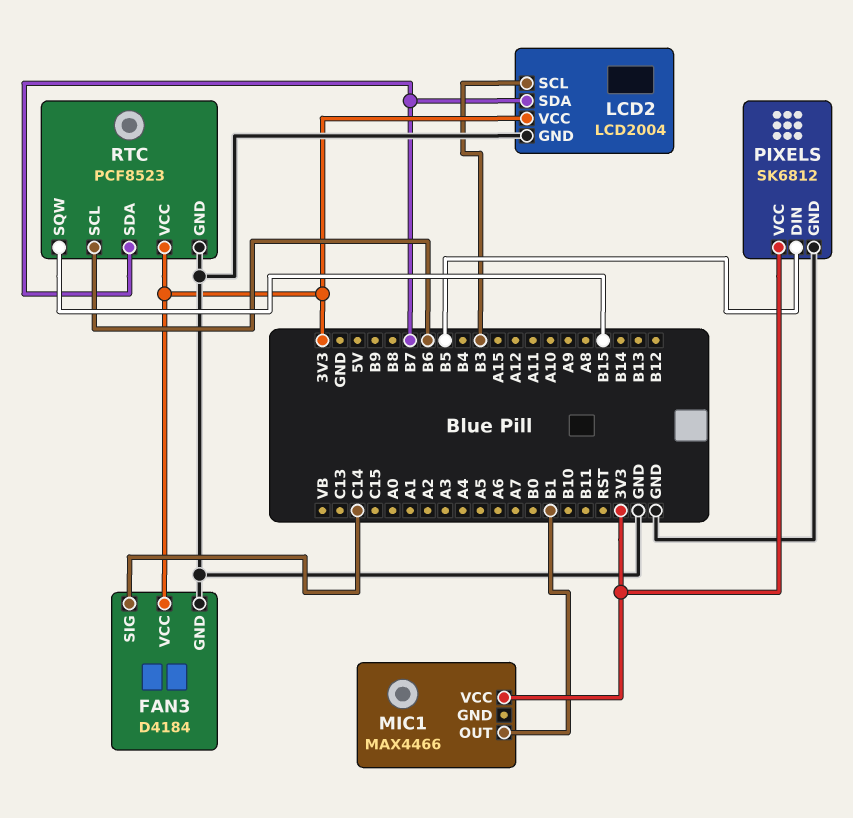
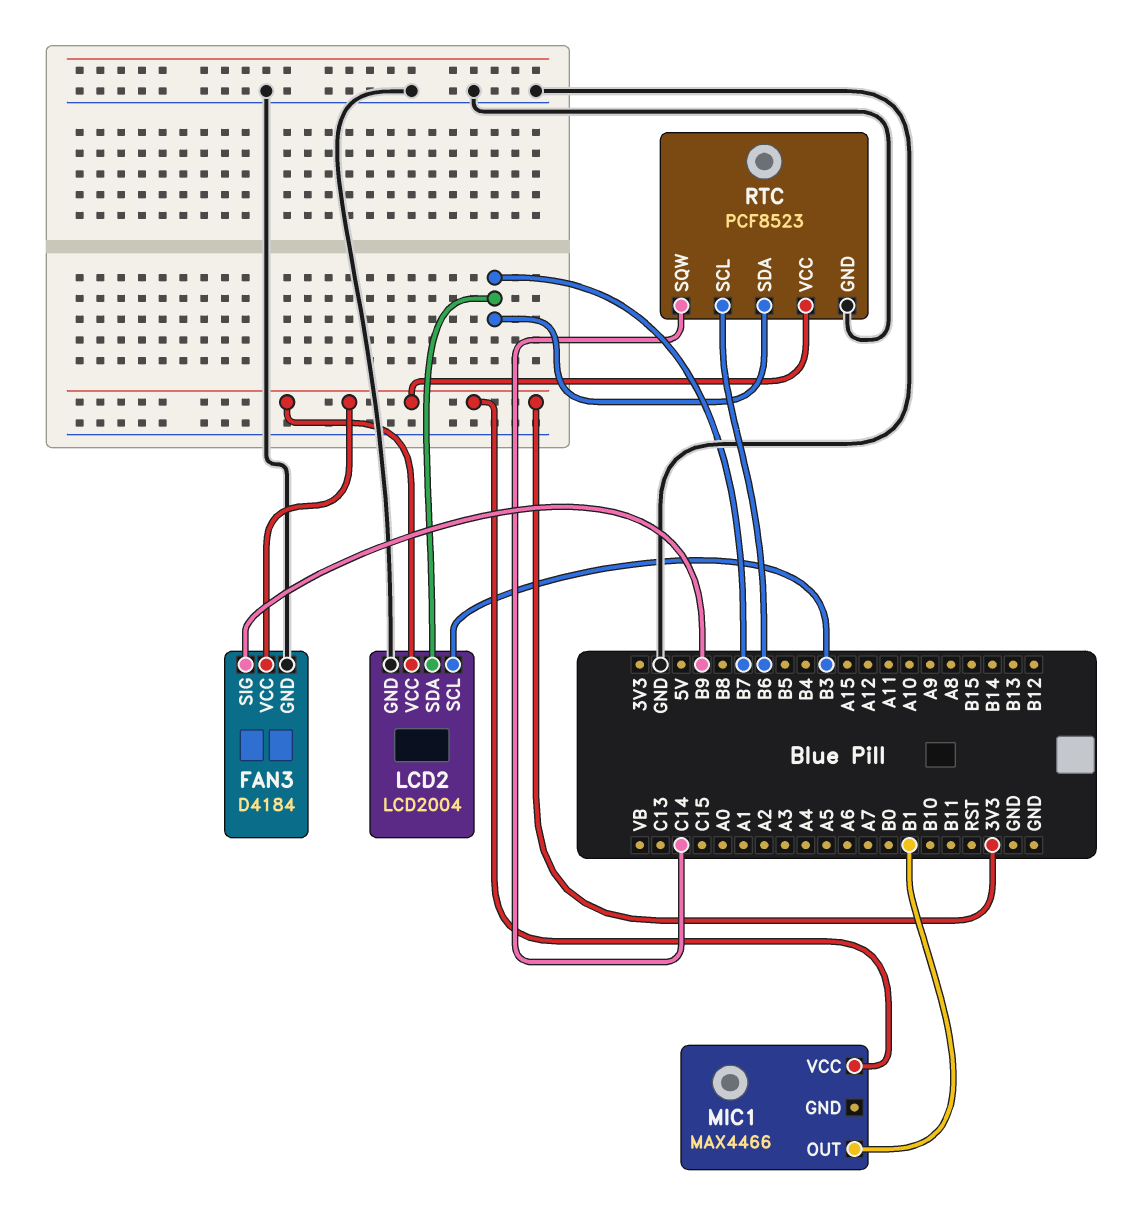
FAN3 pin SIG: C14 -> B9
PIXELS: SK6812 -> none
PIXELS pin DIN: B5 -> none
PIXELS pin GND: GND -> none
PIXELS pin VCC: 3V3 -> none
RTC pin SQW: B15 -> C14

